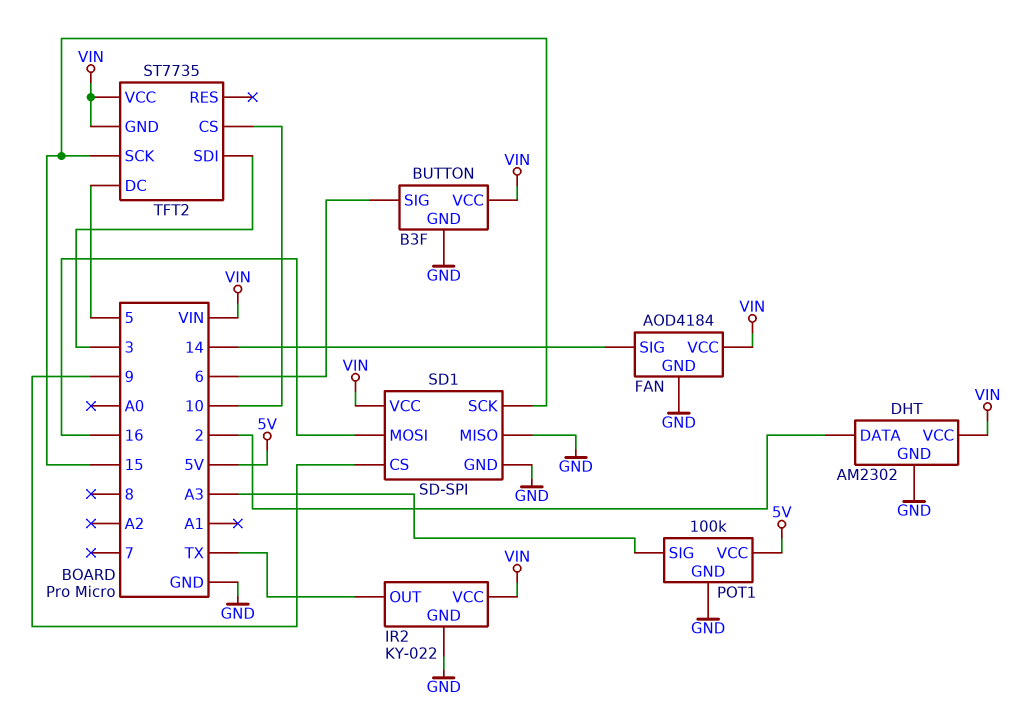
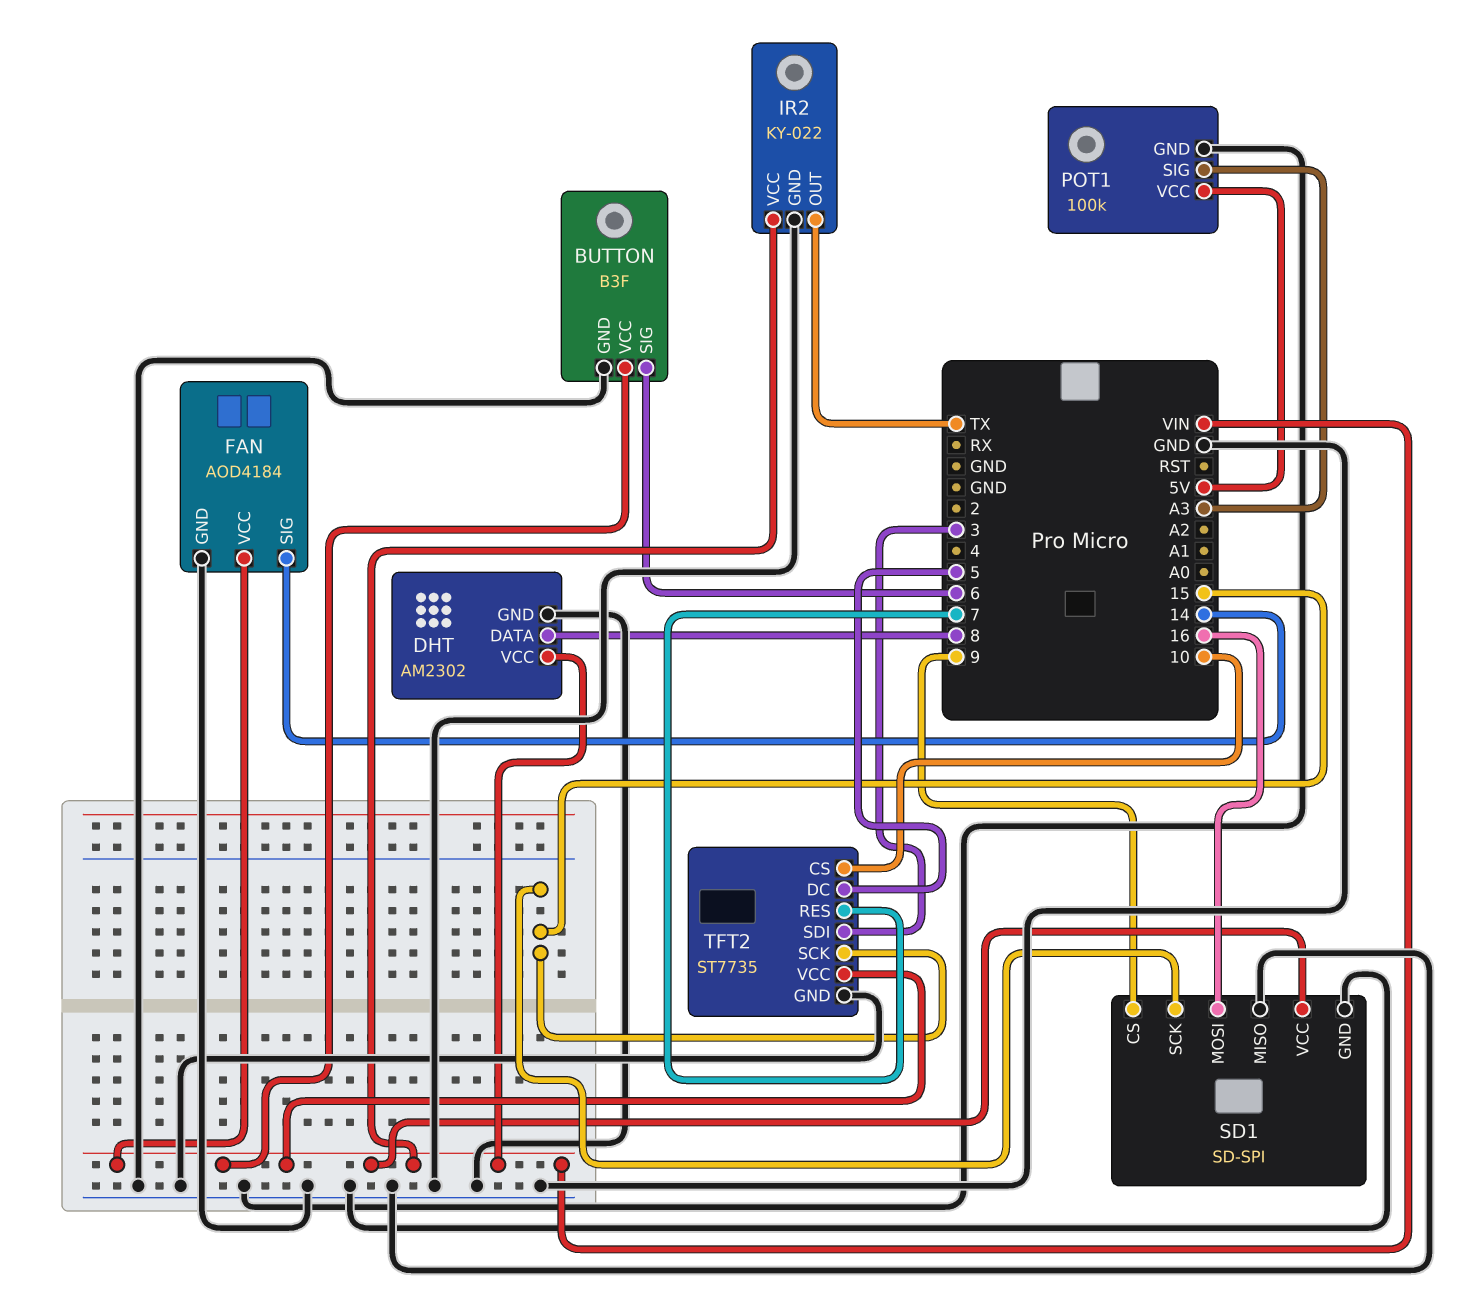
DHT pin DATA: 2 -> 8
TFT2 pin GND: VIN -> GND
TFT2 pin RES: none -> 7

